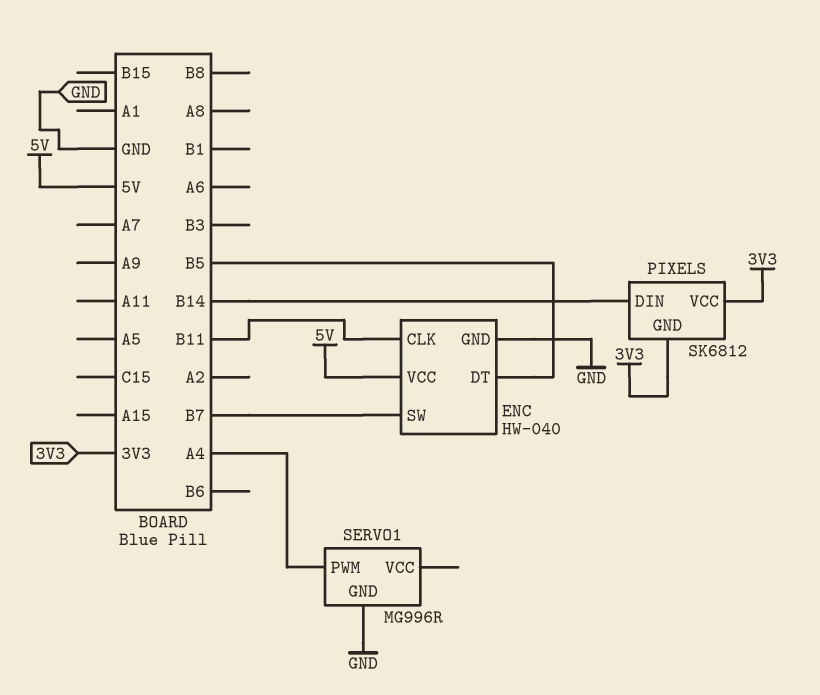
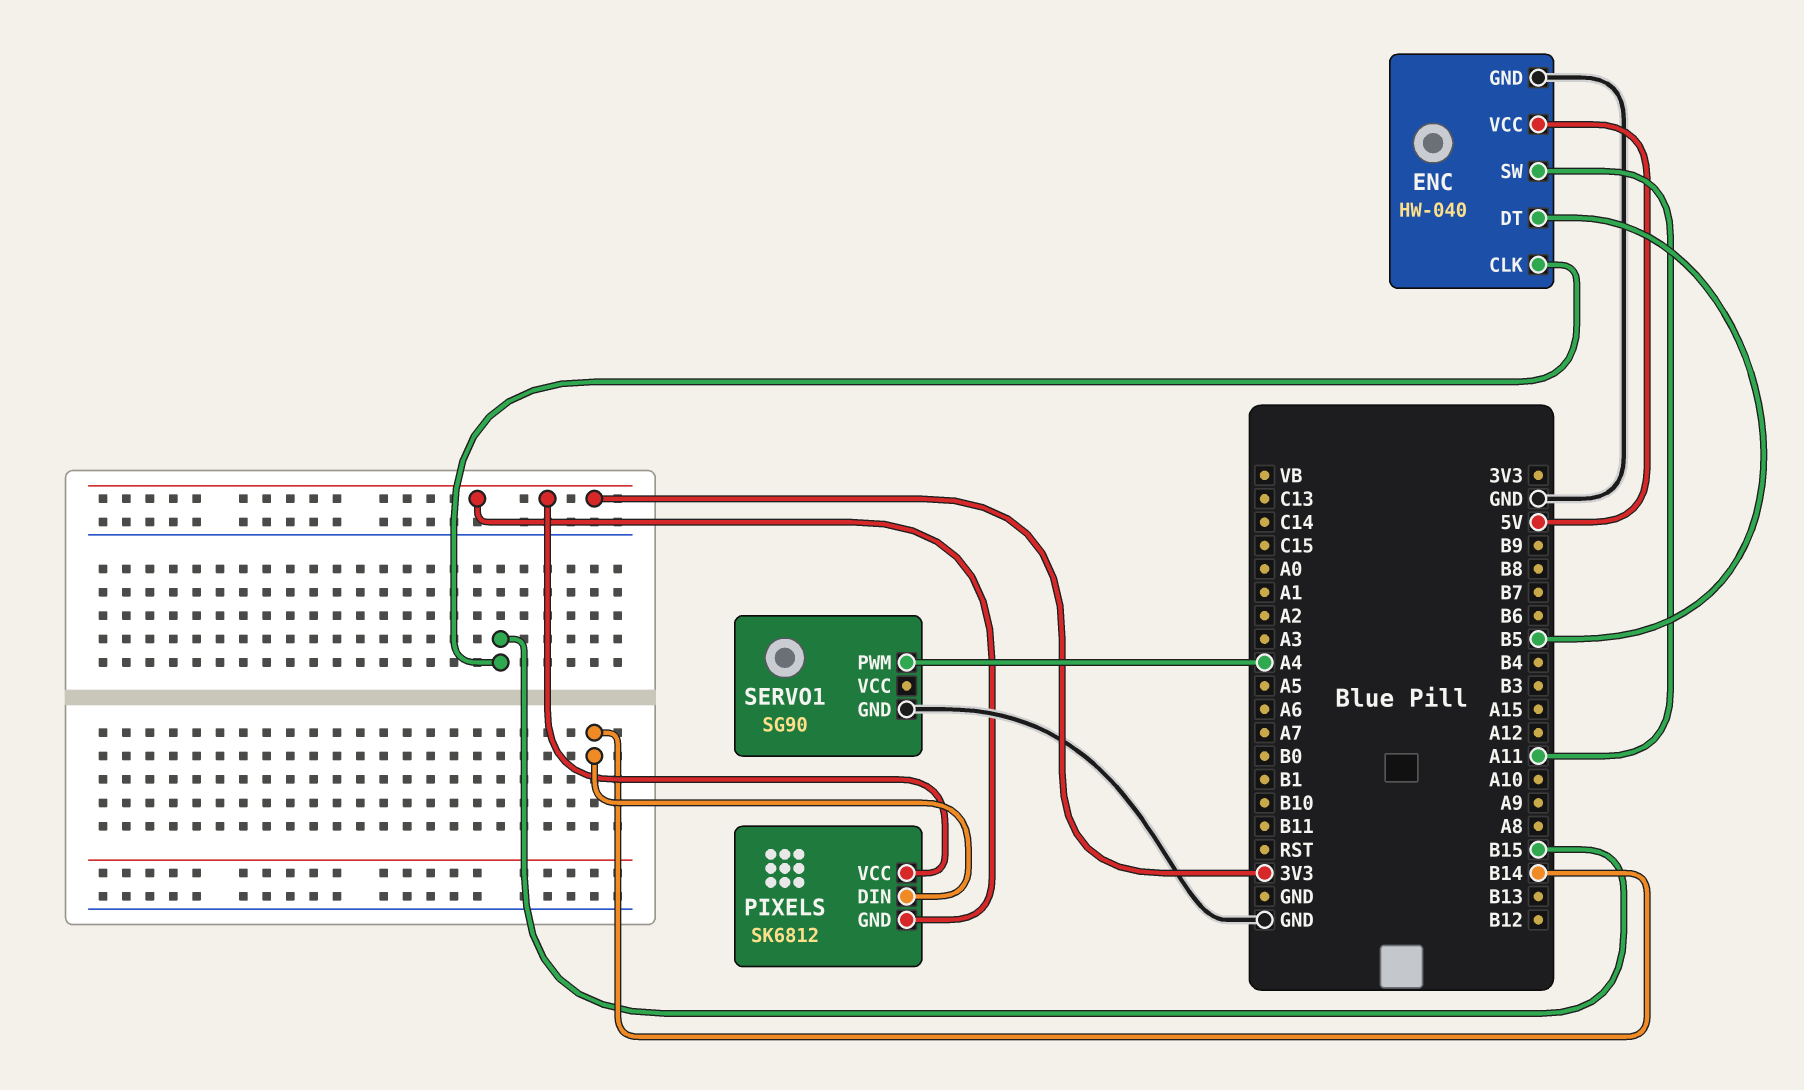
ENC pin CLK: B11 -> B15
ENC pin SW: B7 -> A11
SERVO1: MG996R -> SG90

